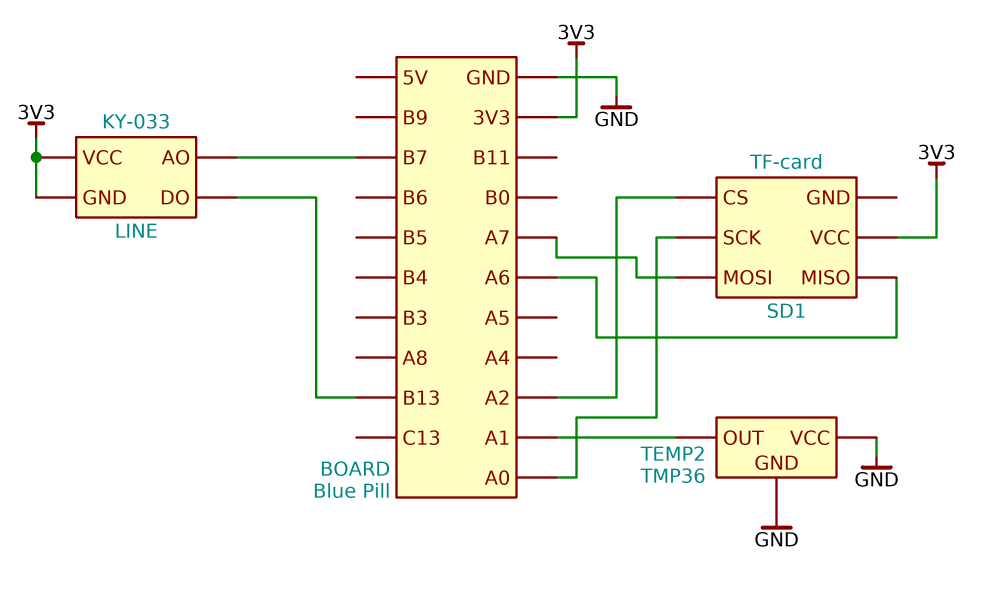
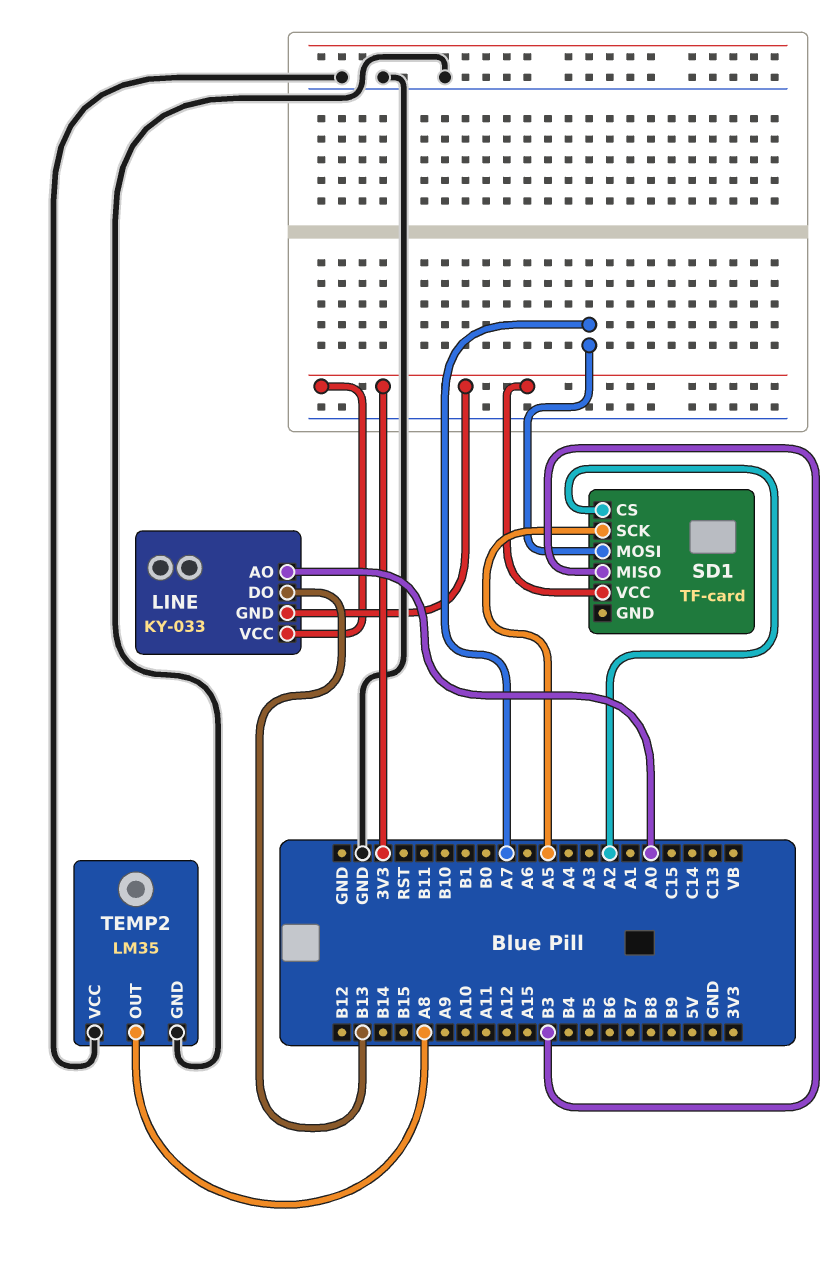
LINE pin AO: B7 -> A0
SD1 pin MISO: A6 -> B3
SD1 pin SCK: A0 -> A5
TEMP2: TMP36 -> LM35
TEMP2 pin OUT: A1 -> A8

